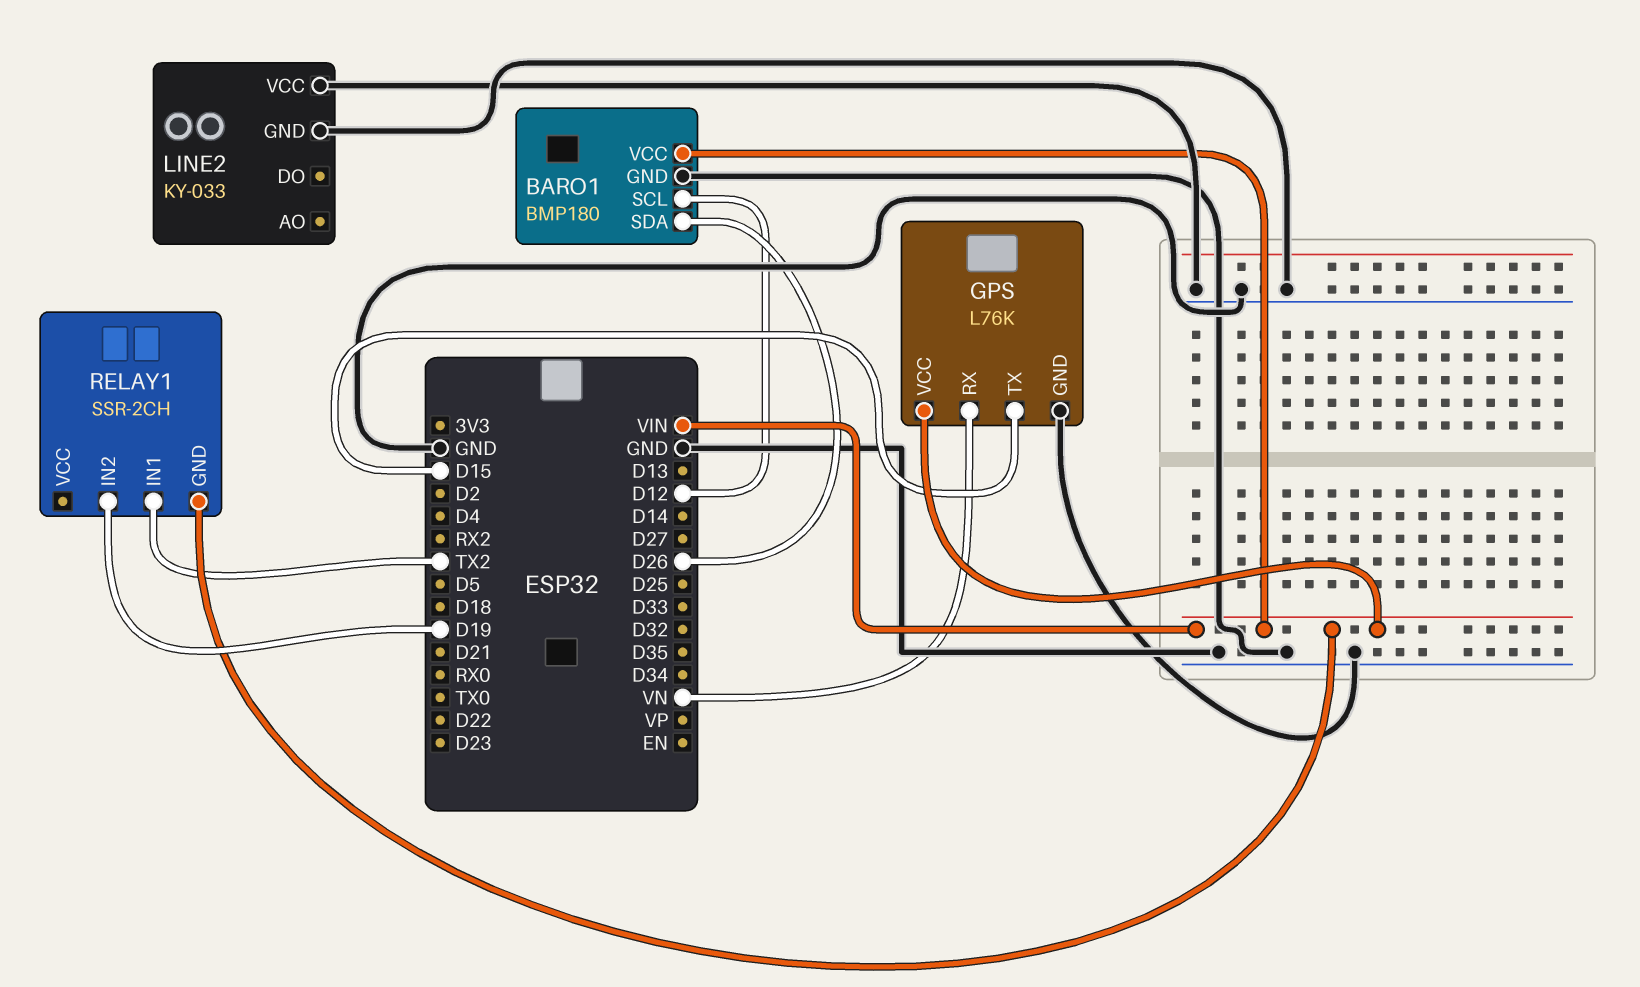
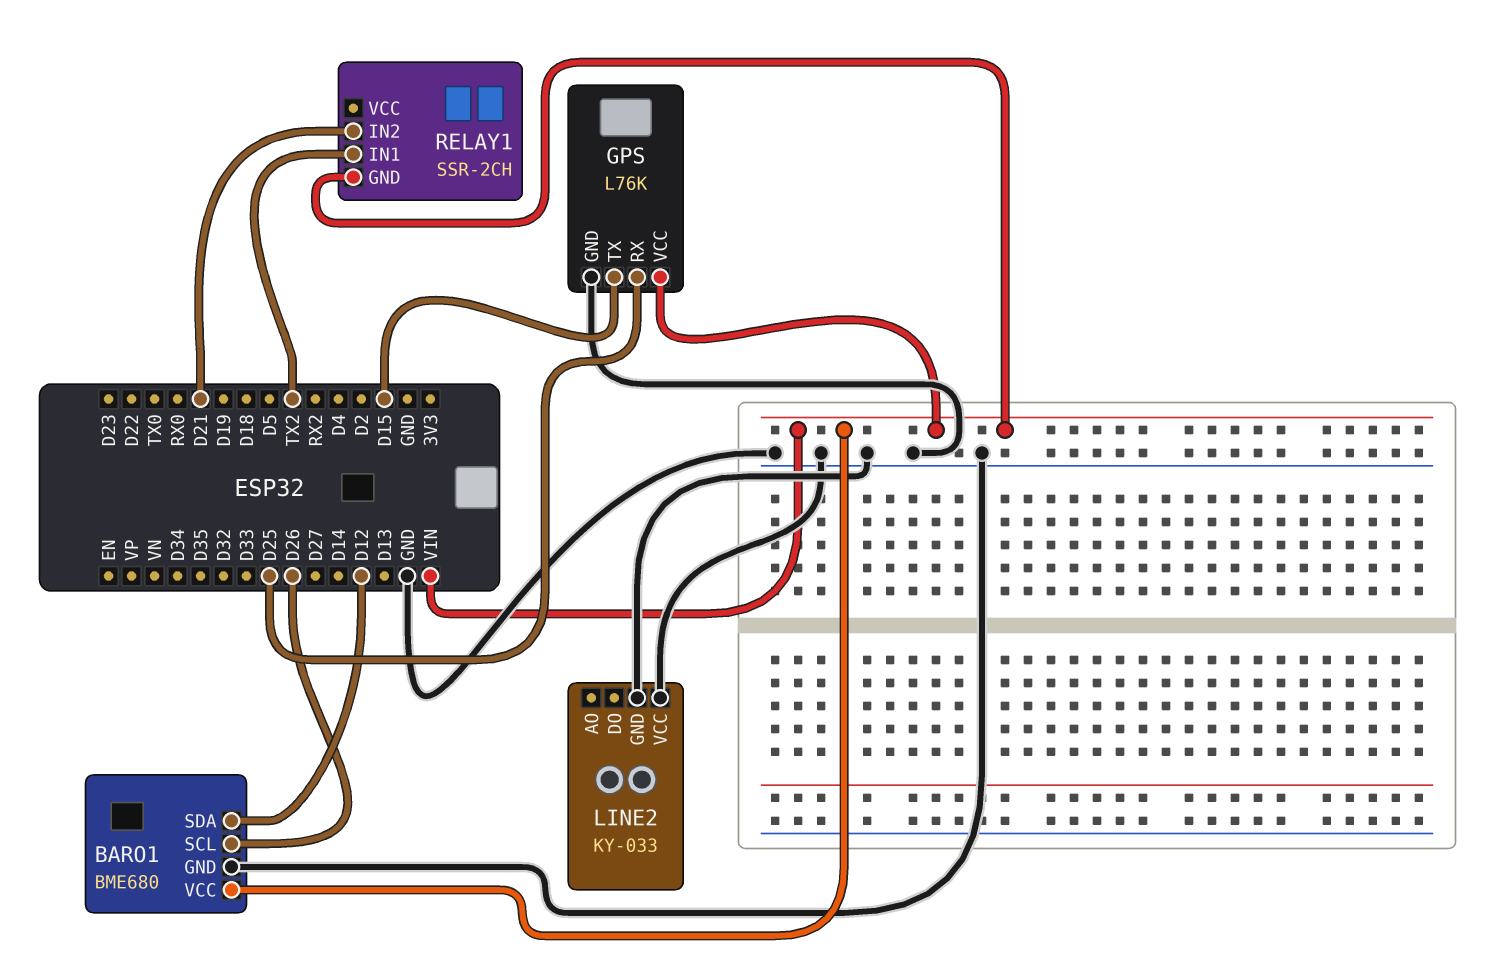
BARO1: BMP180 -> BME680
BARO1 pin SCL: D12 -> D26
BARO1 pin SDA: D26 -> D12
GPS pin RX: VN -> D25
RELAY1 pin IN2: D19 -> D21

